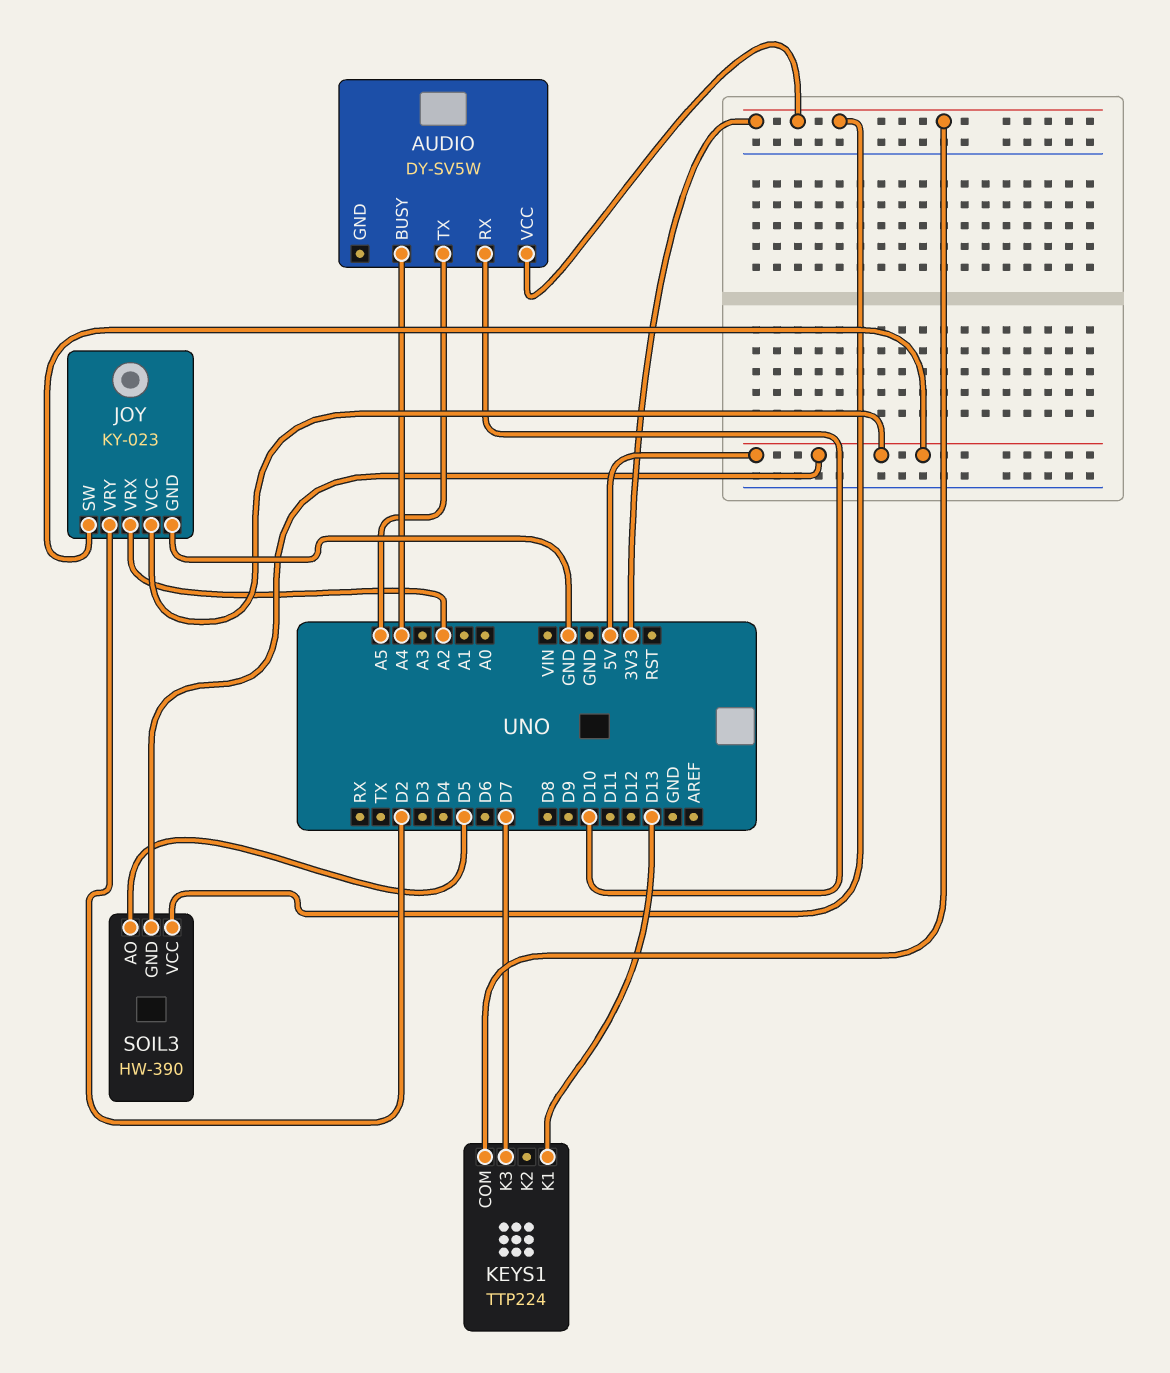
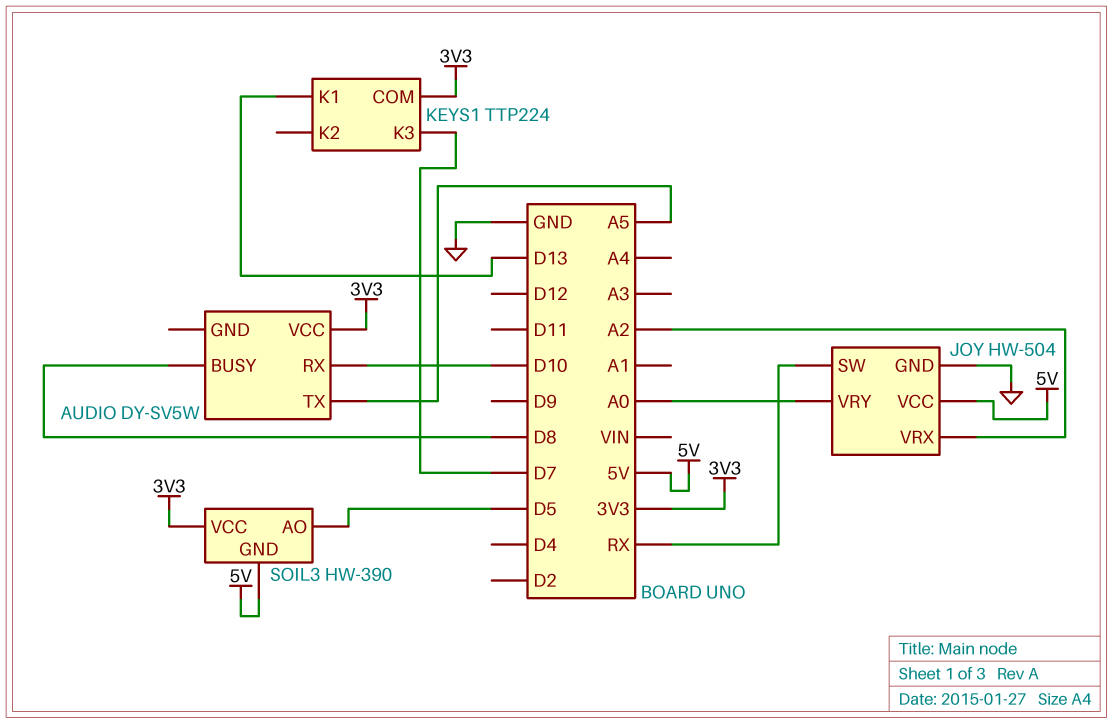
AUDIO pin BUSY: A4 -> D8
JOY: KY-023 -> HW-504
JOY pin SW: 5V -> RX
JOY pin VRY: D2 -> A0

